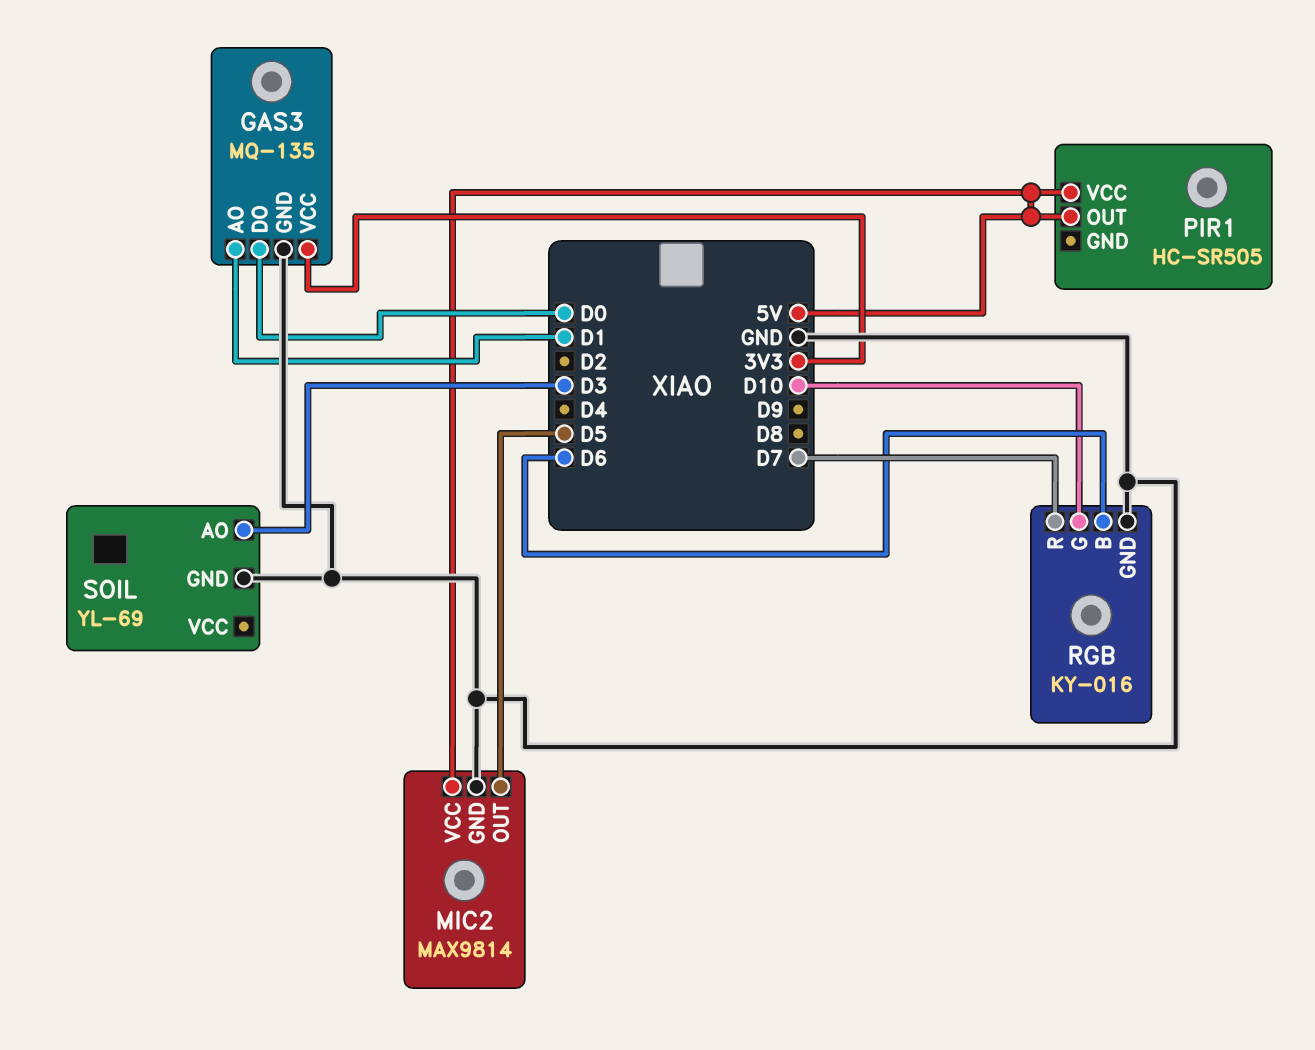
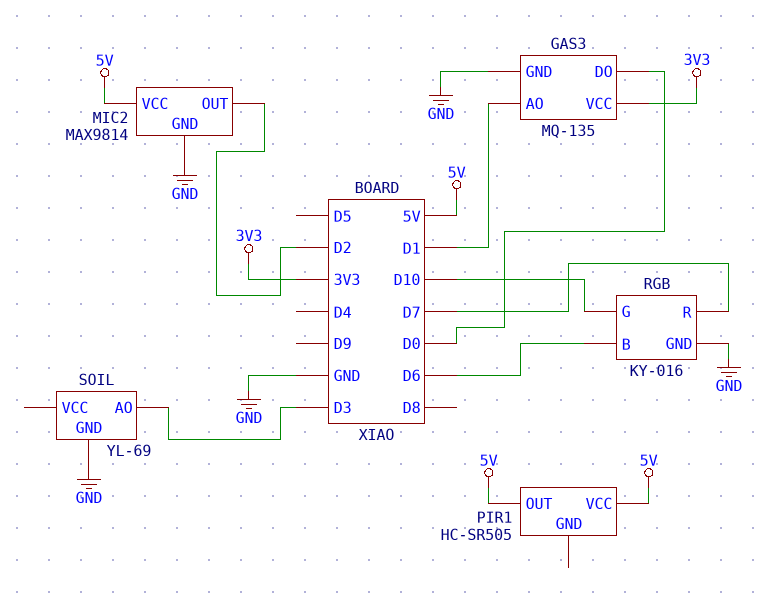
MIC2 pin OUT: D5 -> D2

